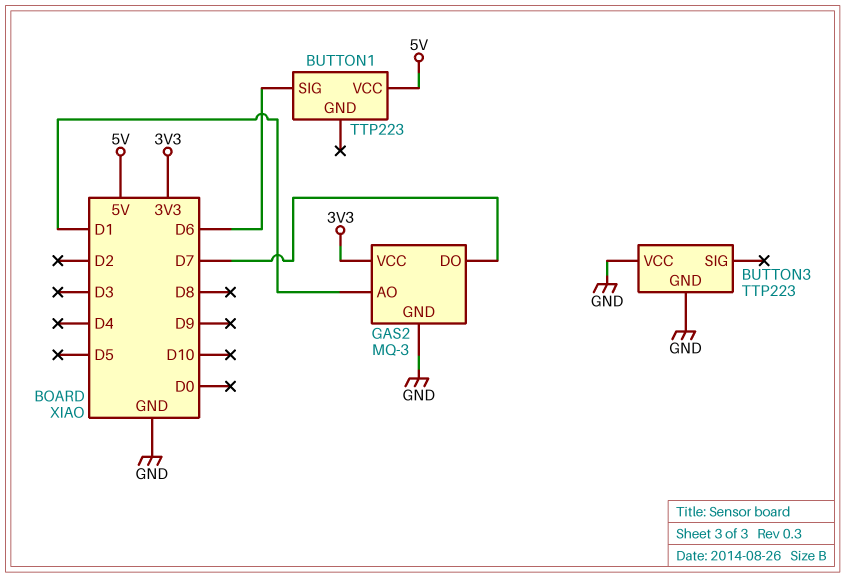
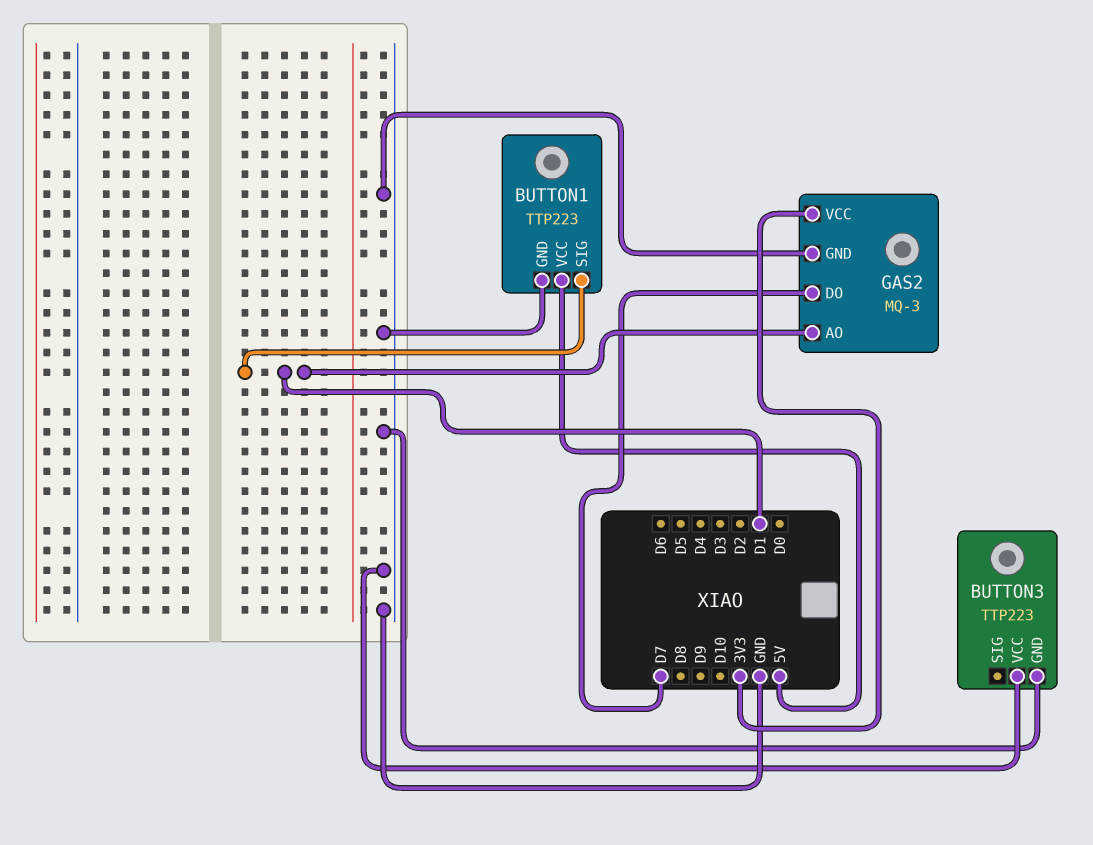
BUTTON1 pin GND: none -> GND
BUTTON1 pin SIG: D6 -> D1

